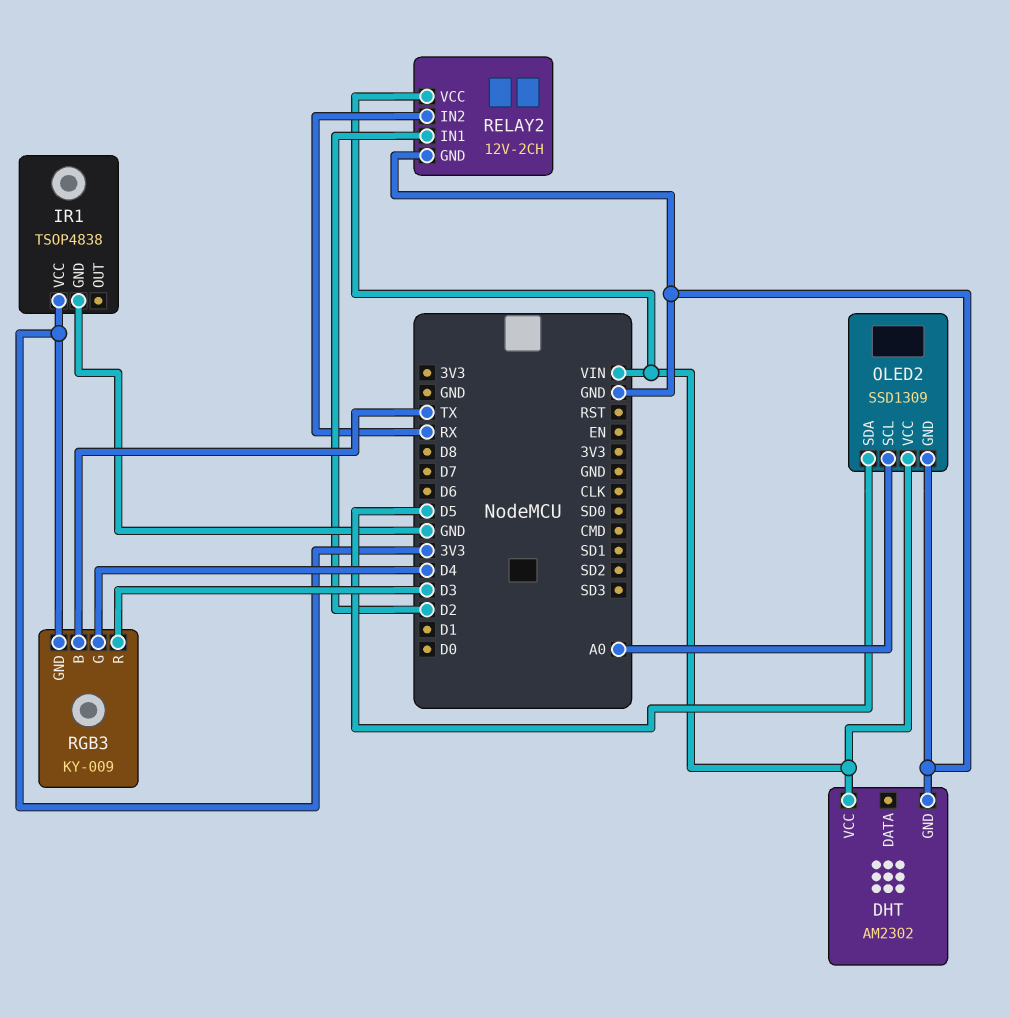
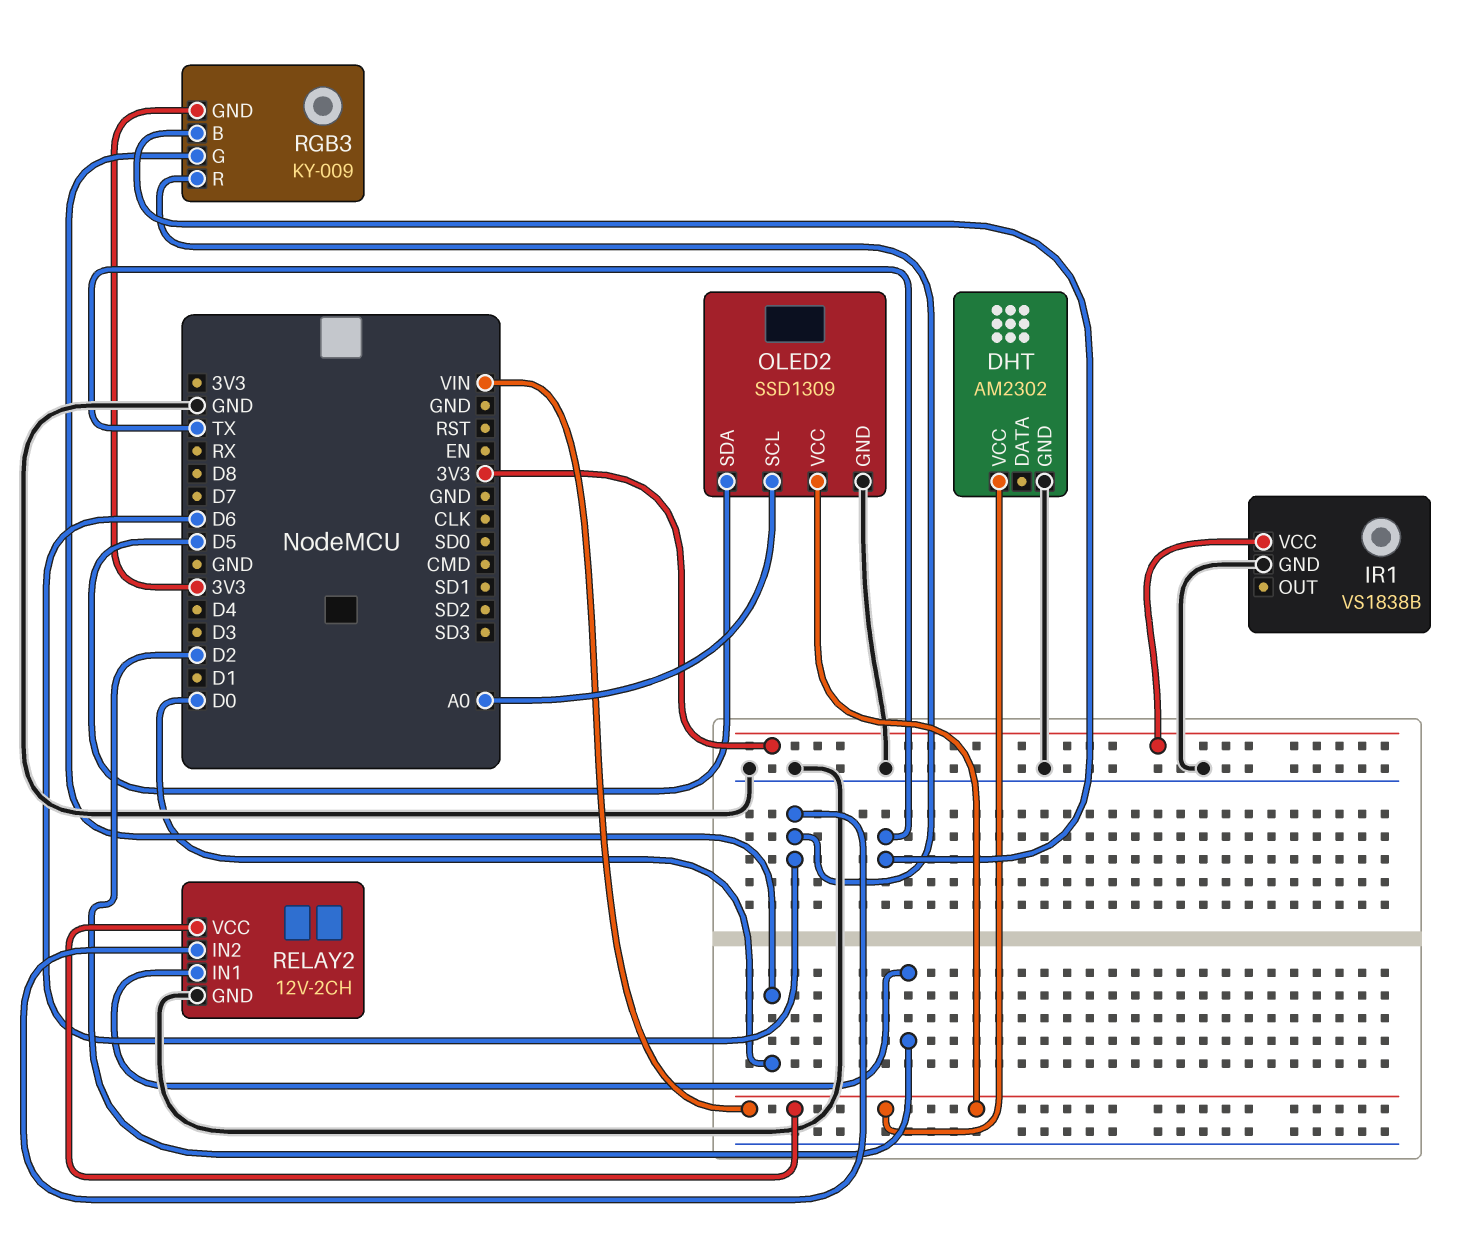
IR1: TSOP4838 -> VS1838B
RELAY2 pin IN2: RX -> D6
RGB3 pin G: D4 -> D0
RGB3 pin R: D3 -> D6

